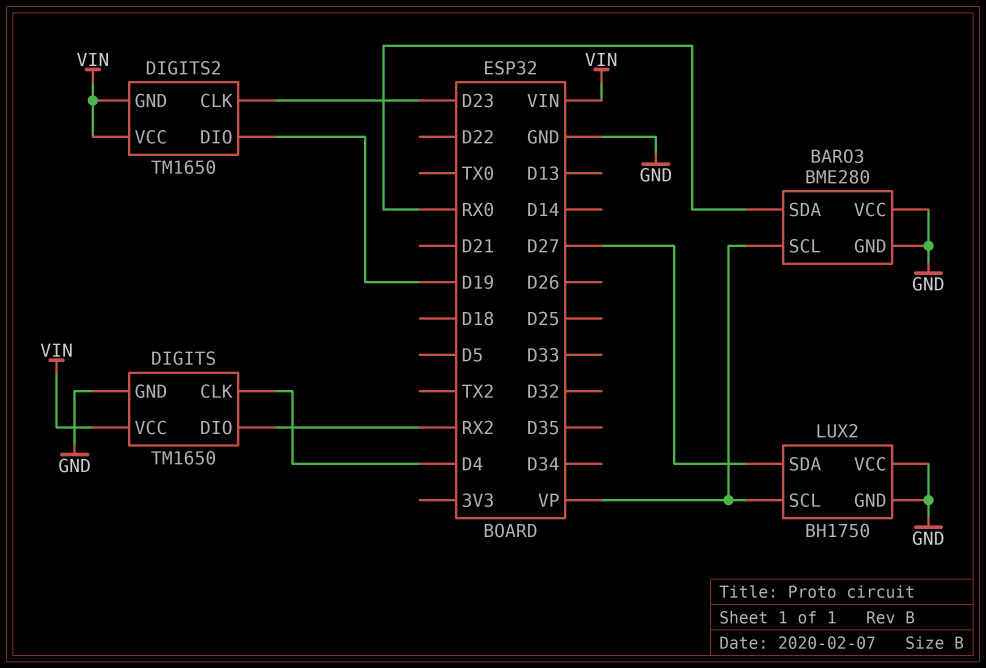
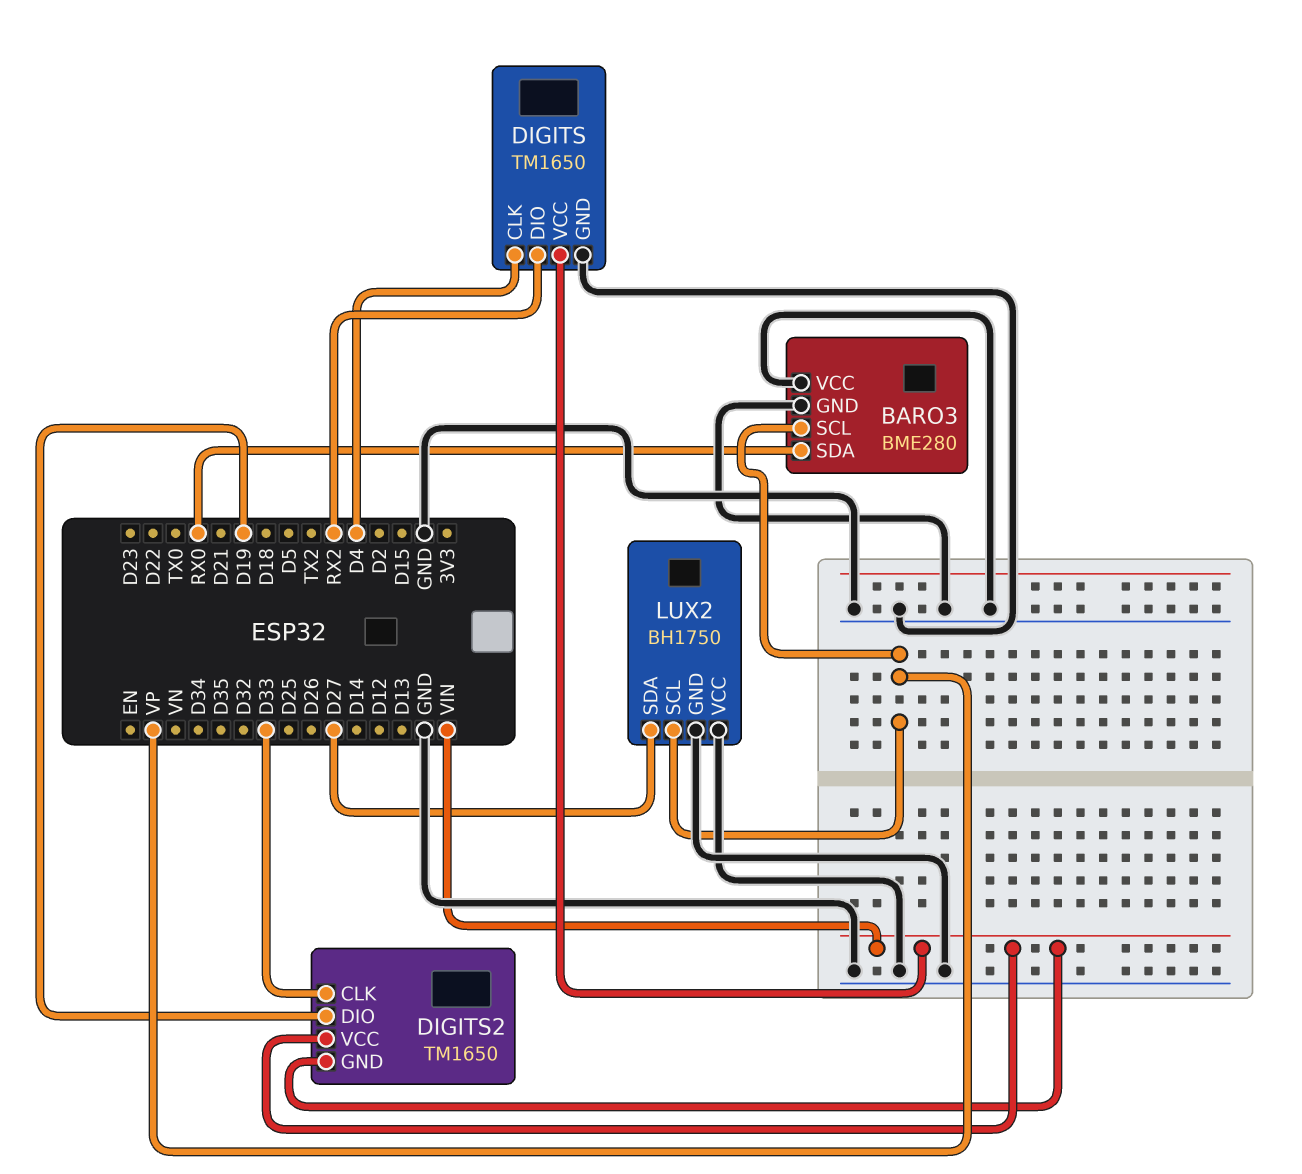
DIGITS2 pin CLK: D23 -> D33

